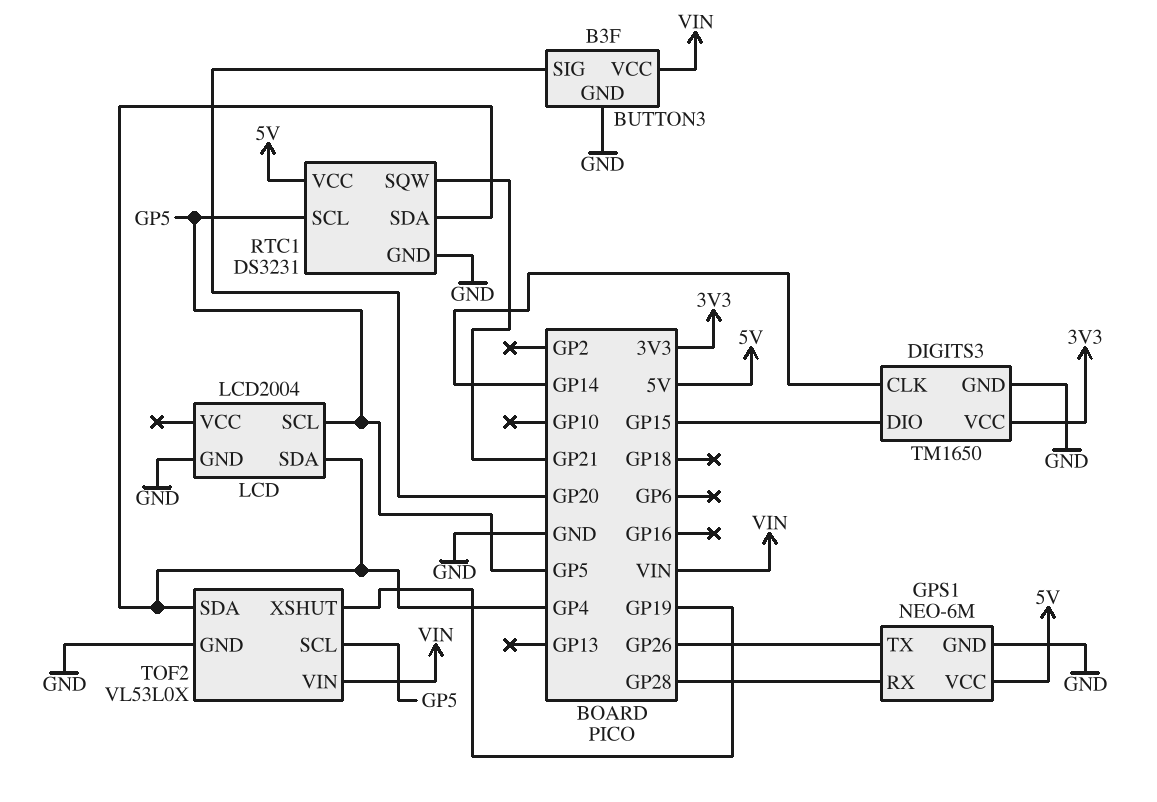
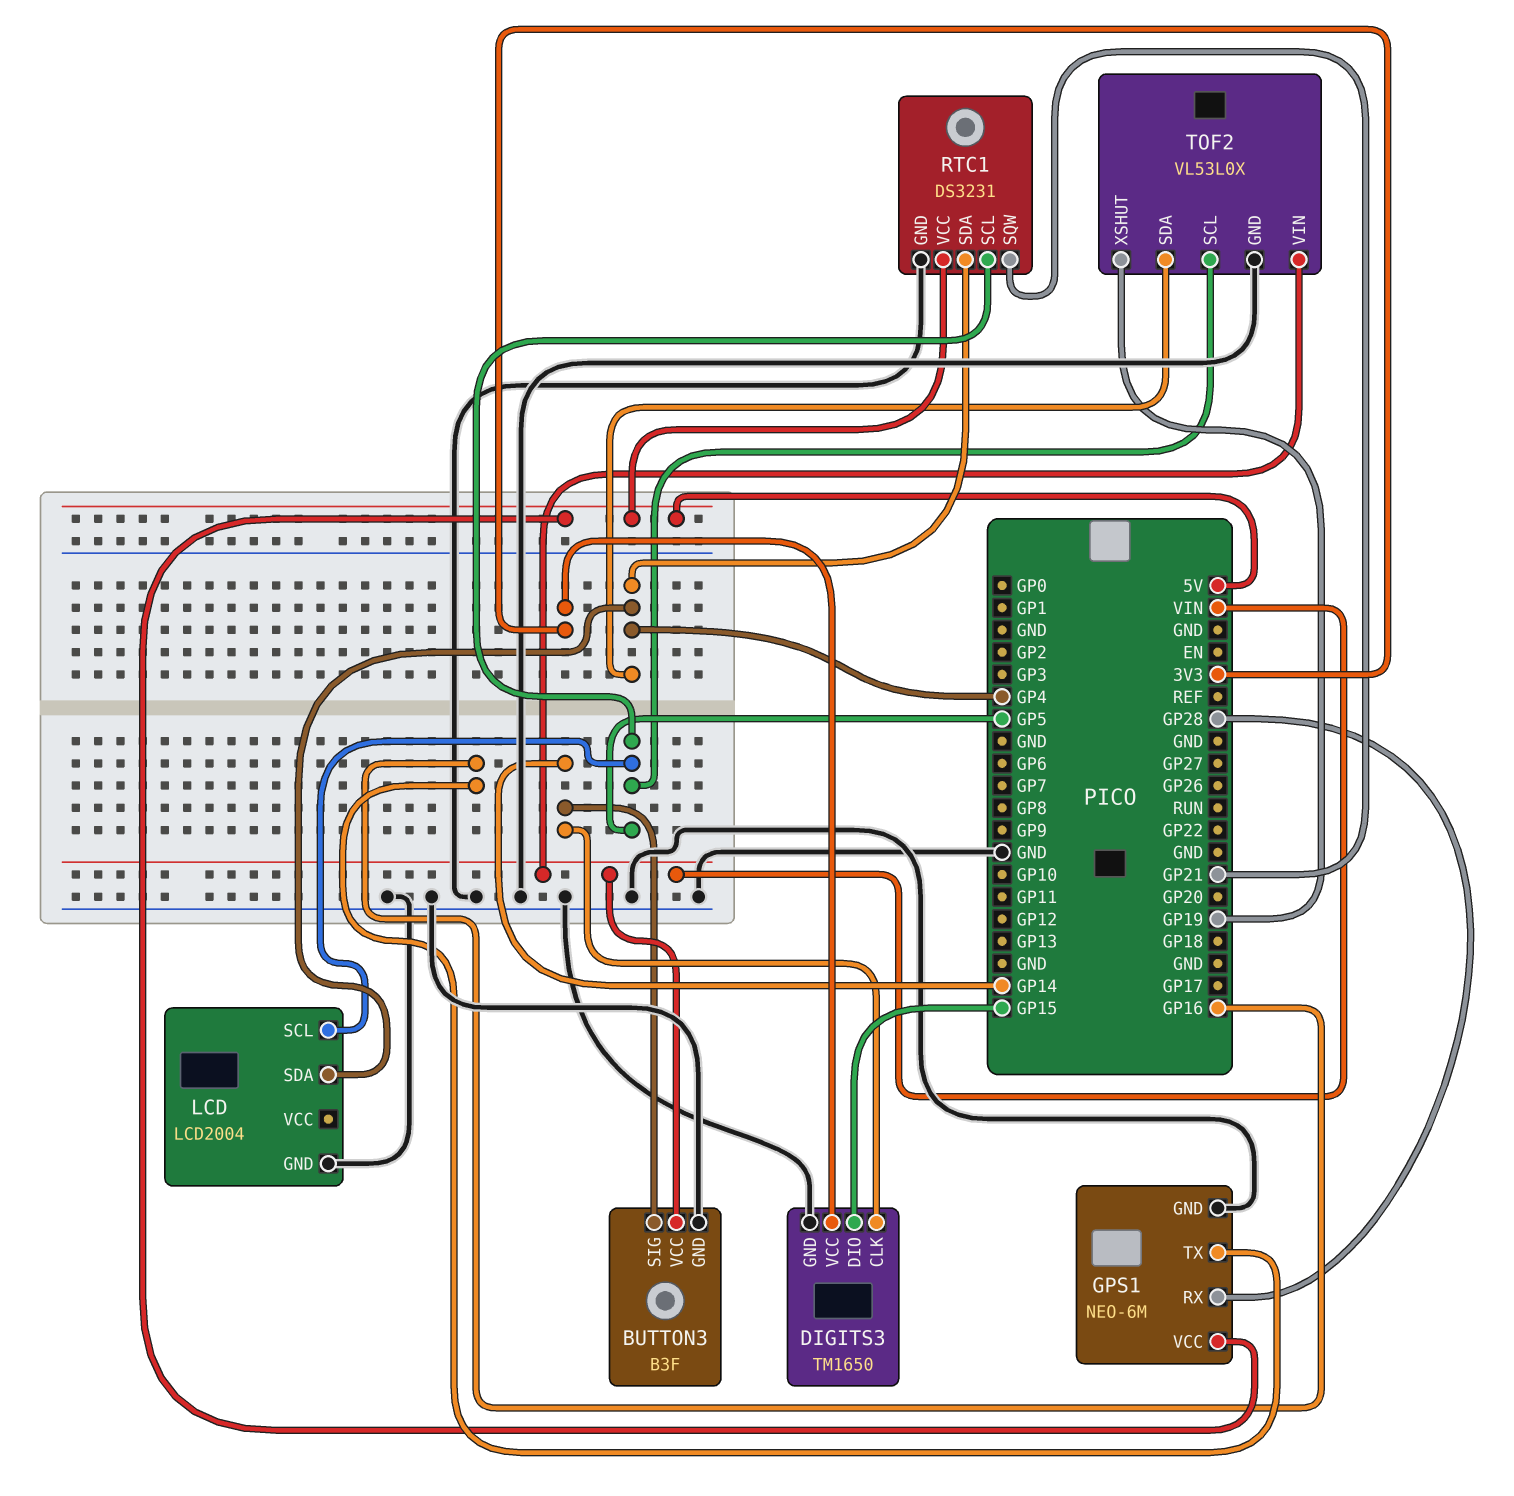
BUTTON3 pin SIG: GP20 -> GP14
GPS1 pin TX: GP26 -> GP16

